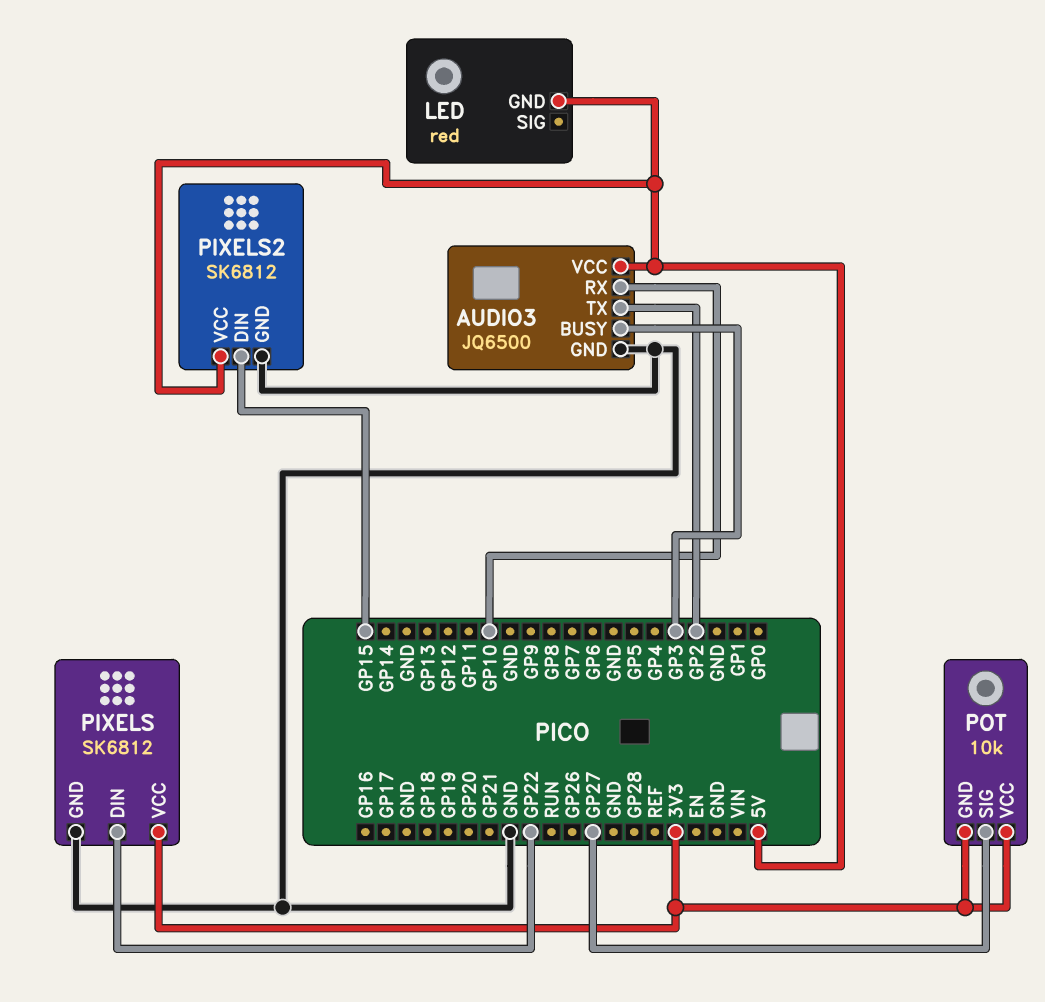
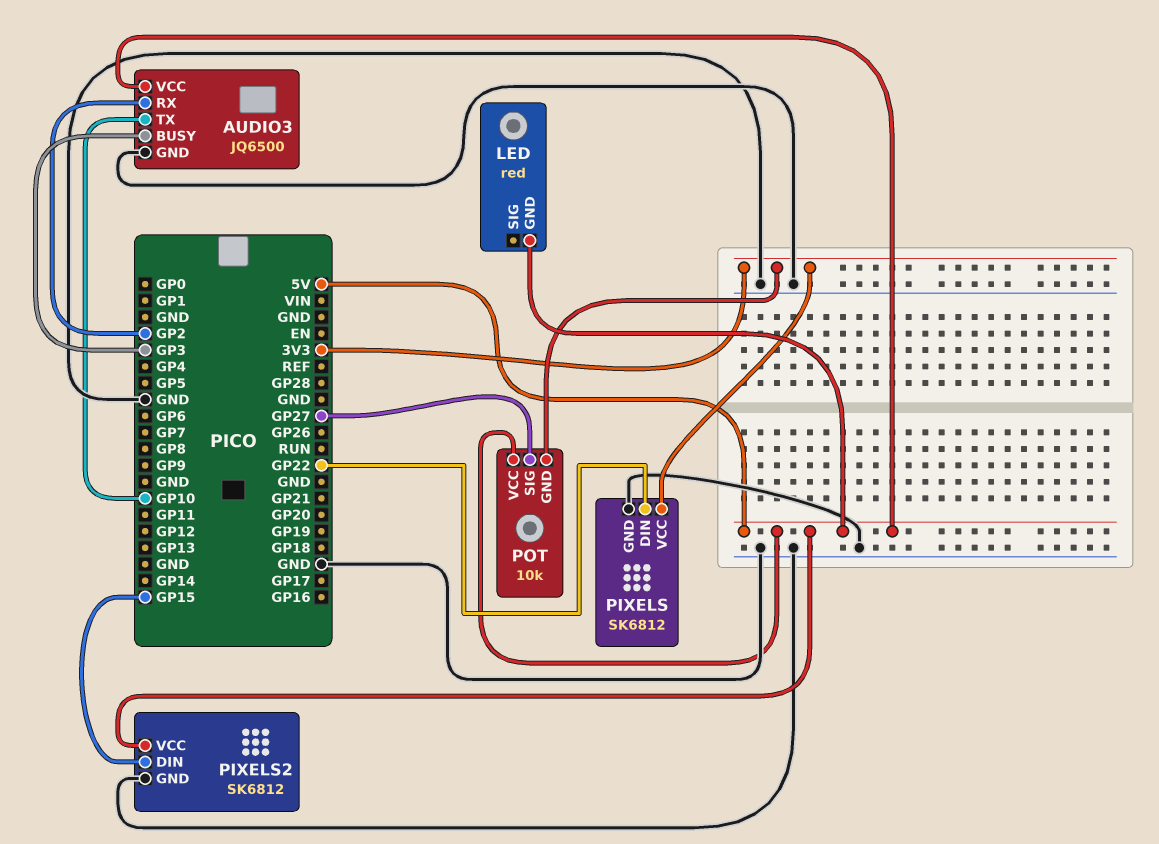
AUDIO3 pin RX: GP10 -> GP2
AUDIO3 pin TX: GP2 -> GP10
POT pin VCC: 3V3 -> 5V

